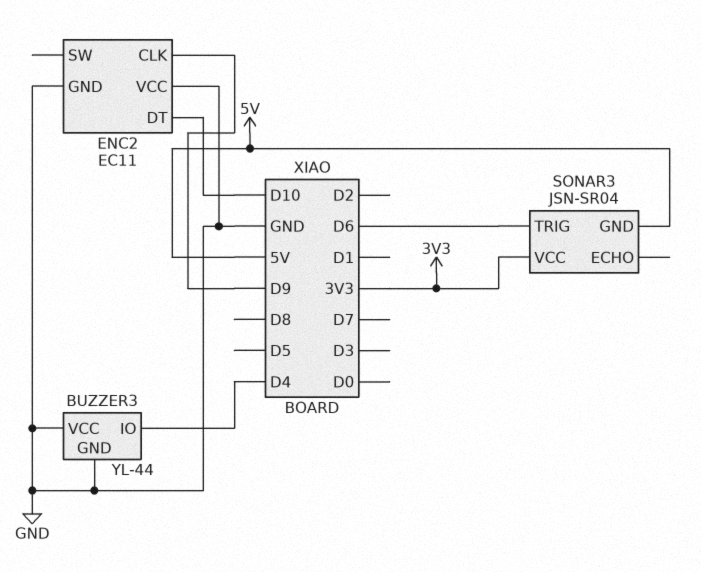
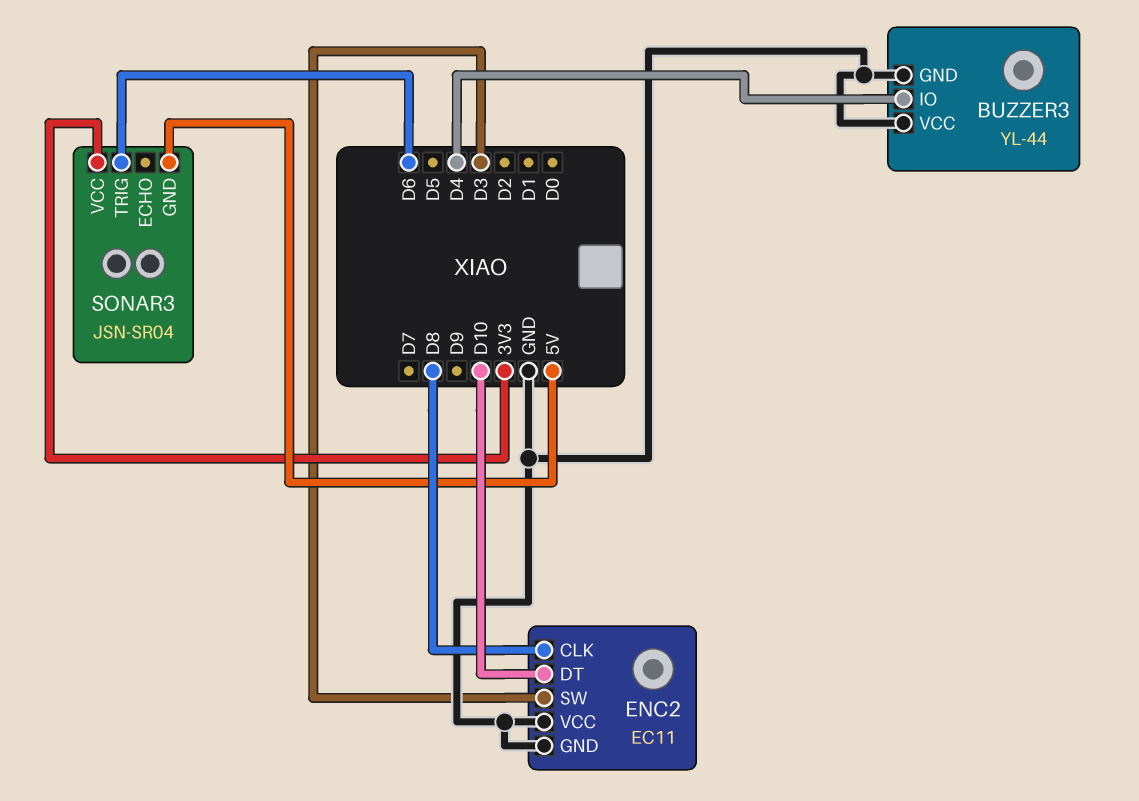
ENC2 pin CLK: D9 -> D8
ENC2 pin SW: none -> D3

